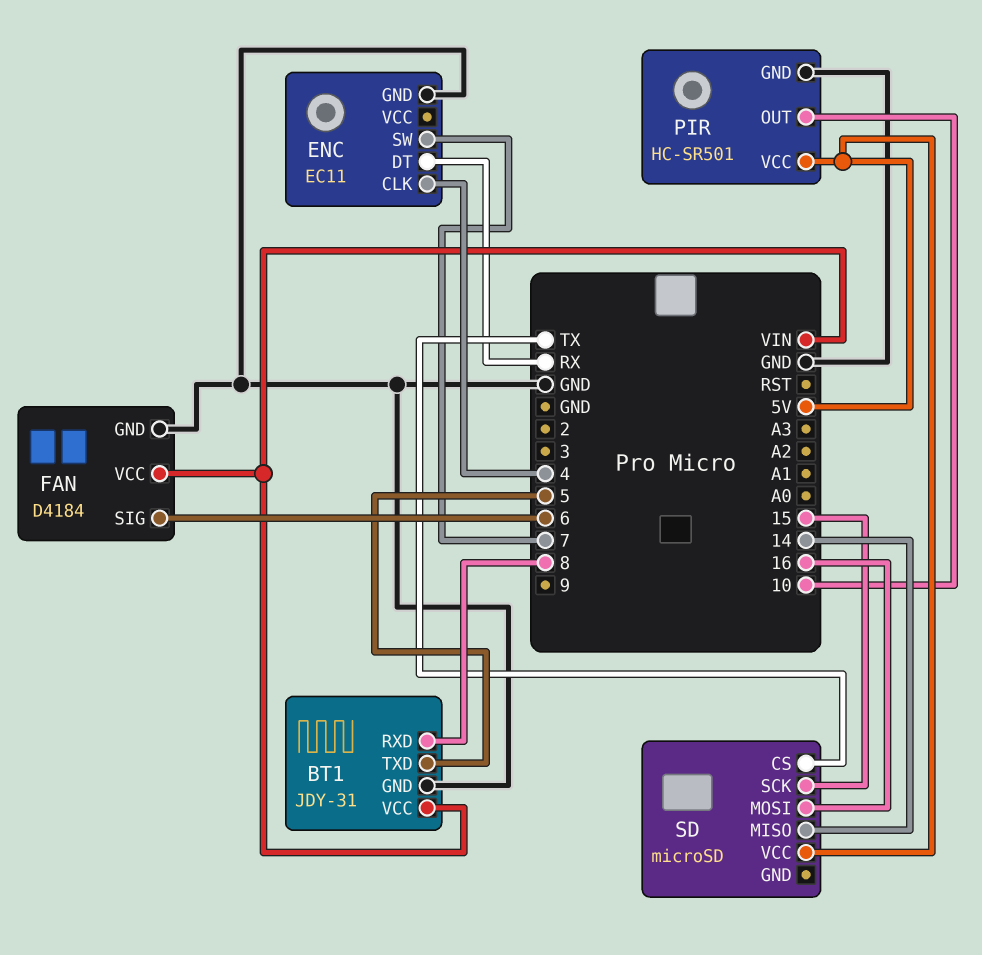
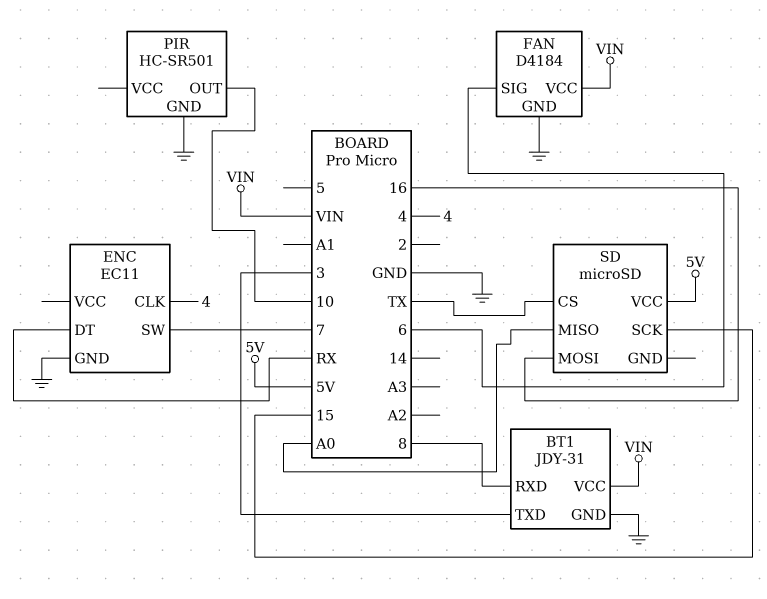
BT1 pin TXD: 5 -> 3
PIR pin VCC: 5V -> none
SD pin MISO: 14 -> A0

